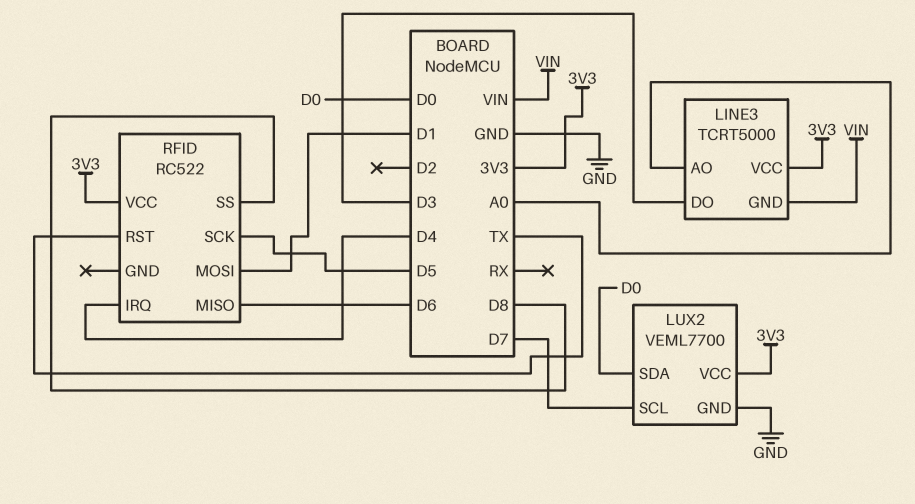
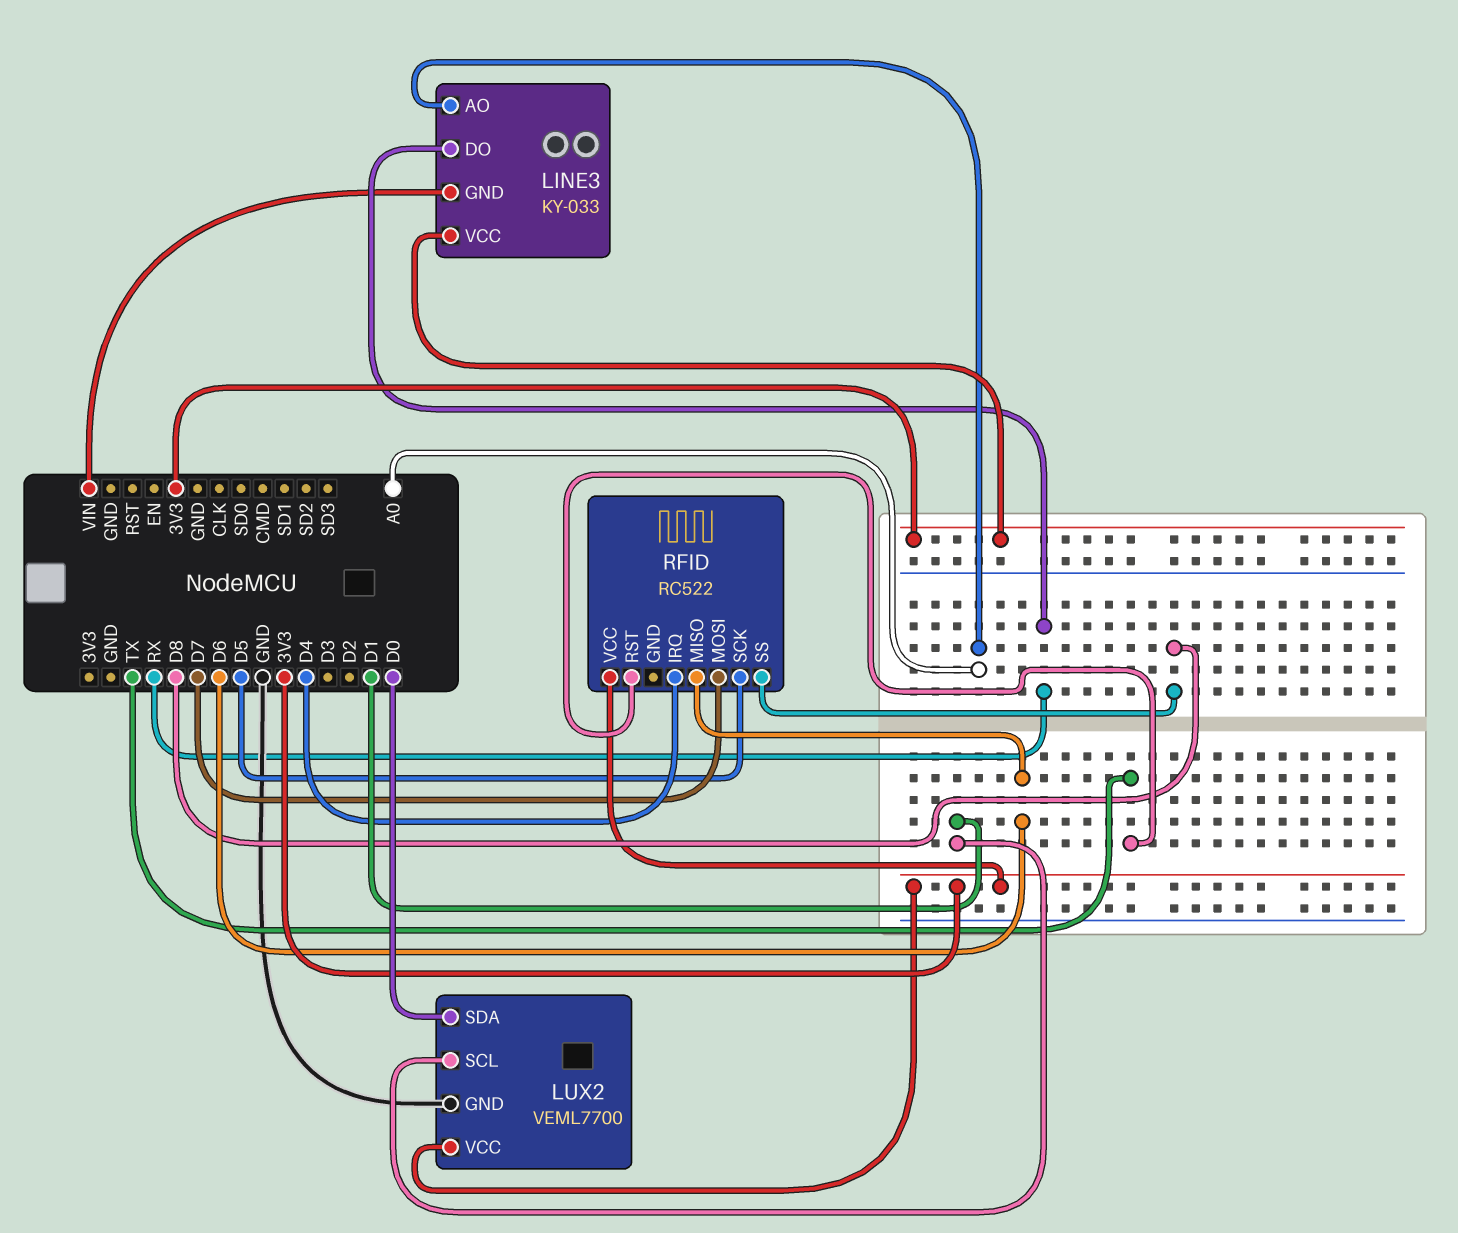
LINE3: TCRT5000 -> KY-033
LINE3 pin DO: D3 -> RX
LUX2 pin SCL: D7 -> D1
RFID pin MOSI: D1 -> D7

